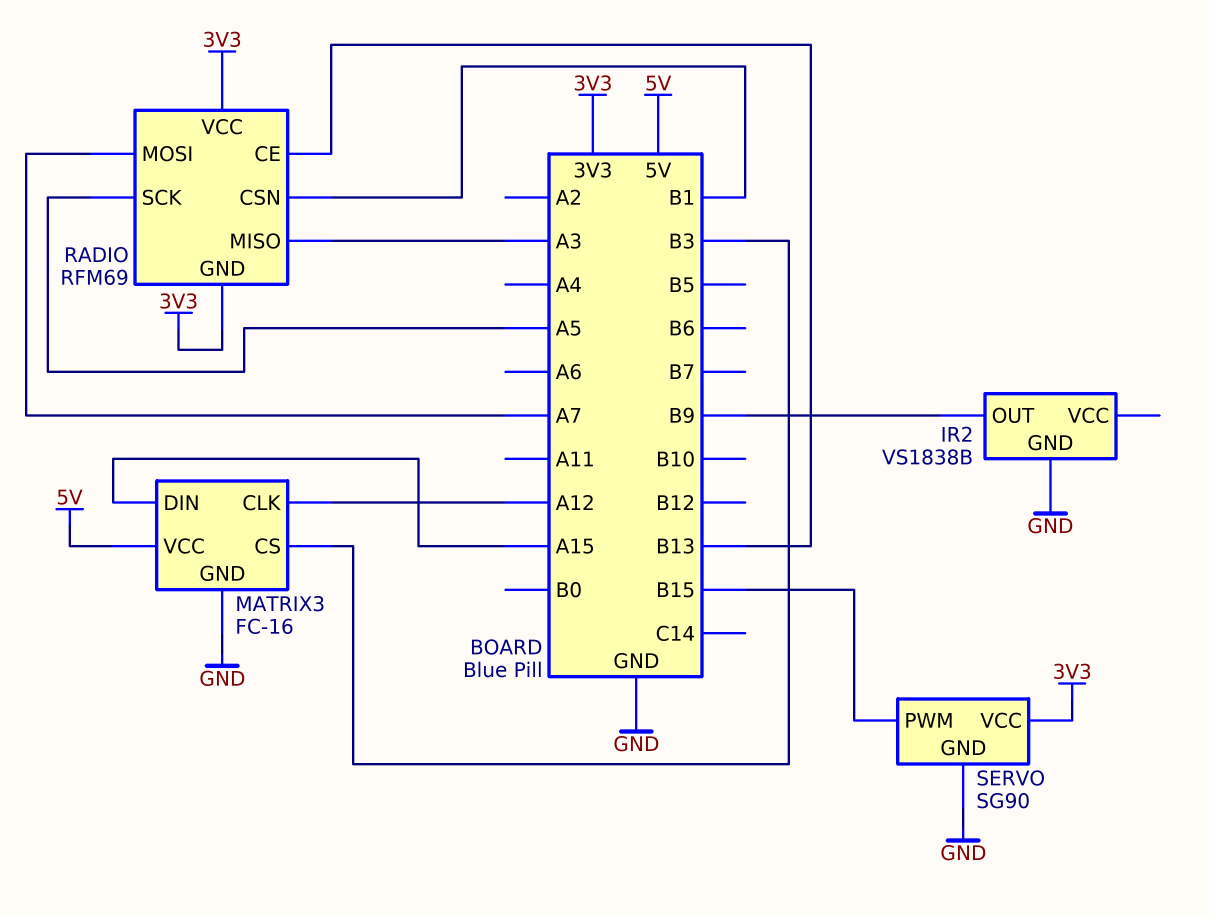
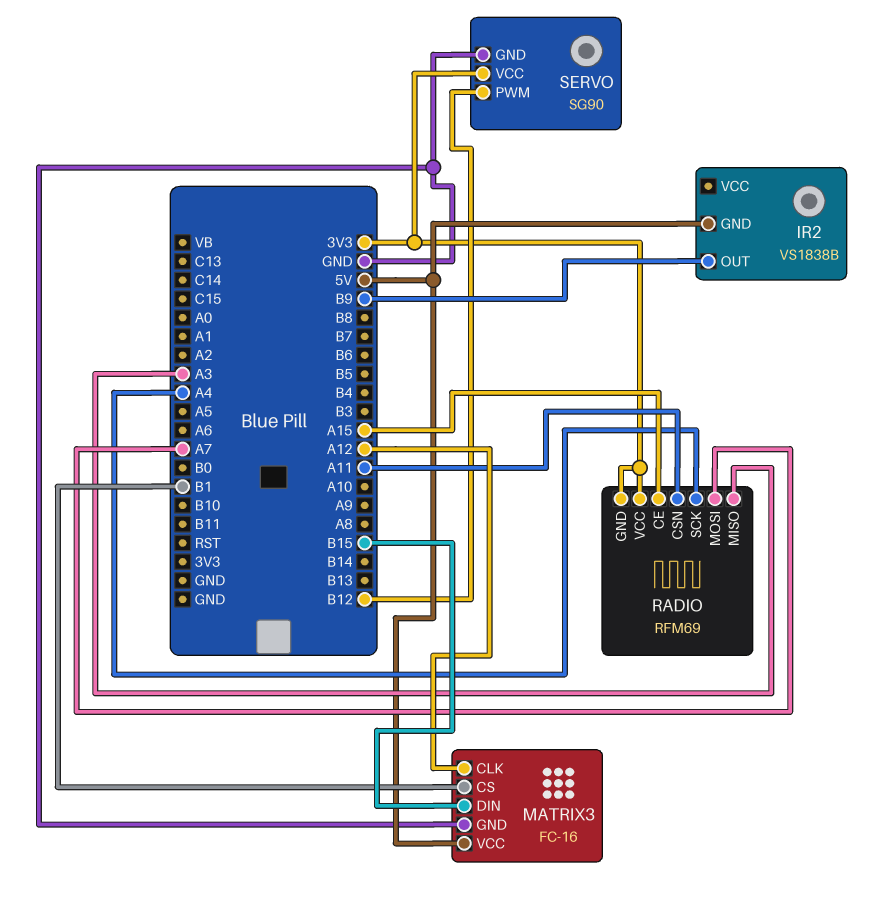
IR2 pin GND: GND -> 5V
MATRIX3 pin CS: B3 -> B1
MATRIX3 pin DIN: A15 -> B15
RADIO pin CE: B13 -> A15
RADIO pin CSN: B1 -> A11
RADIO pin SCK: A5 -> A4
SERVO pin PWM: B15 -> B12

